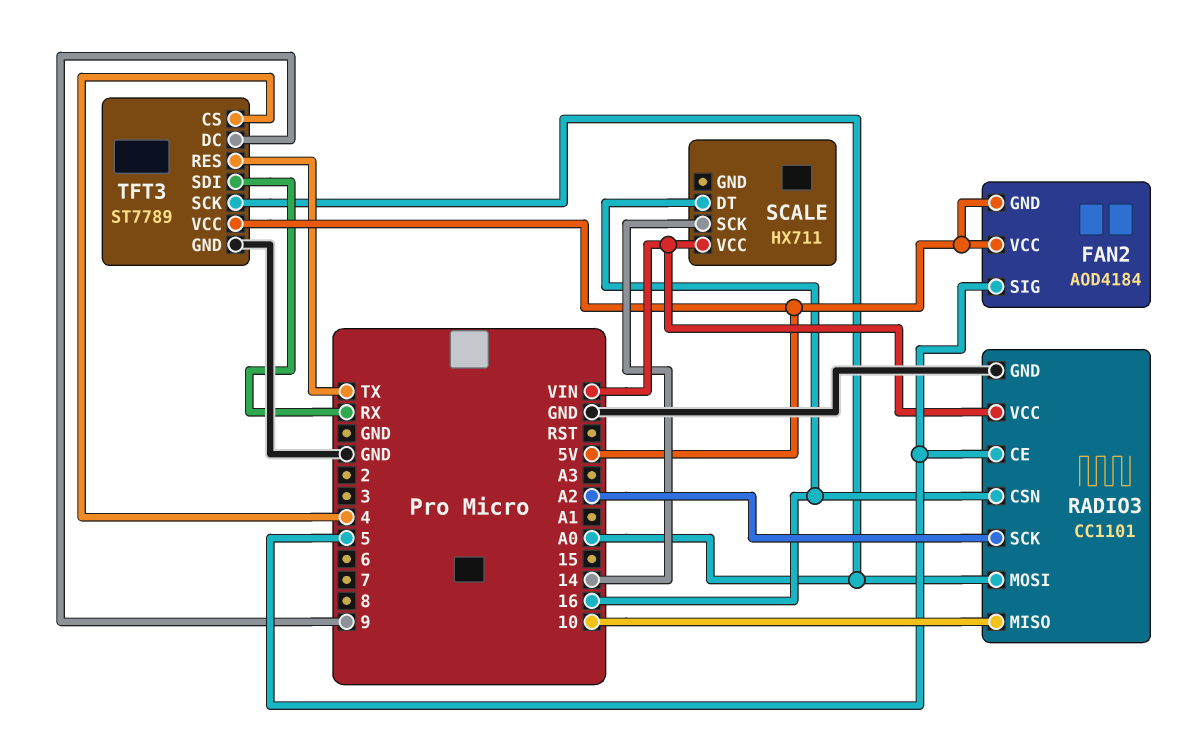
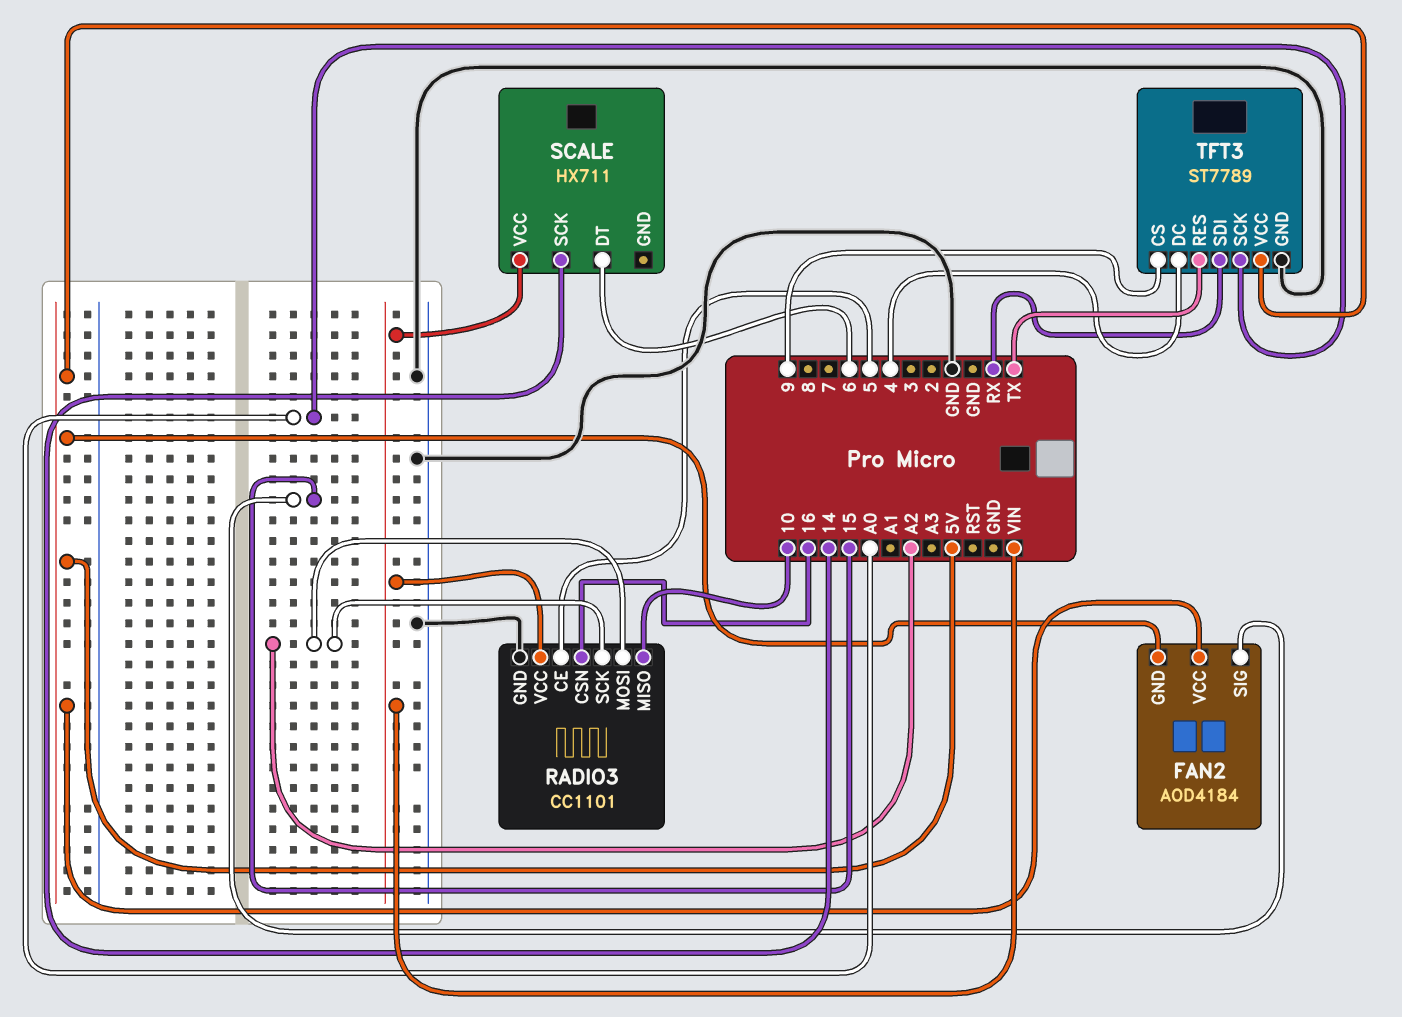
FAN2 pin SIG: 5 -> 15
RADIO3 pin MOSI: A0 -> A2
SCALE pin DT: 16 -> 6
TFT3 pin CS: 4 -> 9
TFT3 pin DC: 9 -> 4

